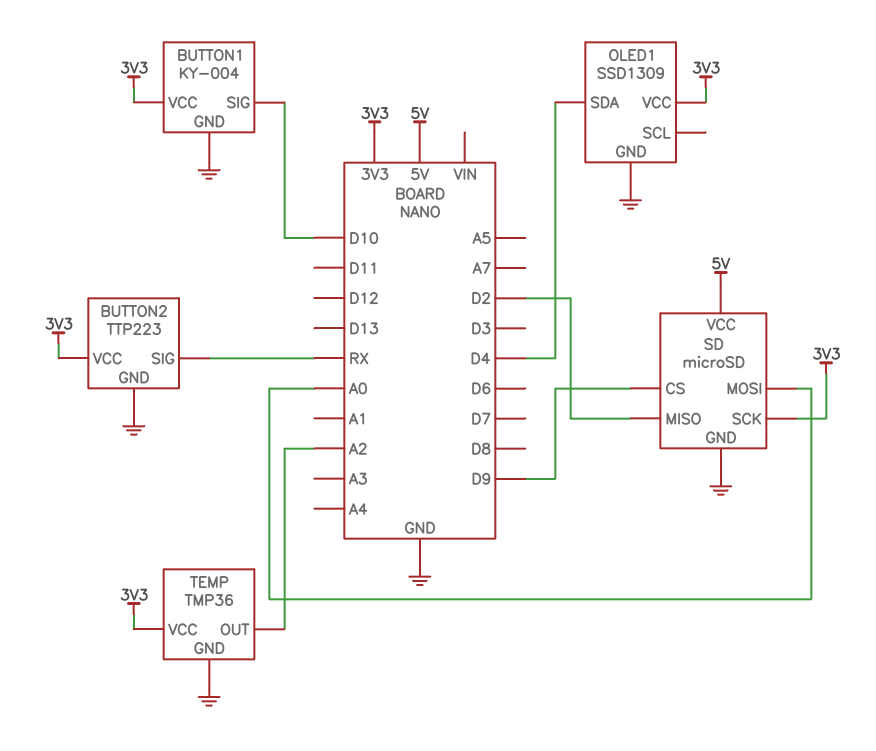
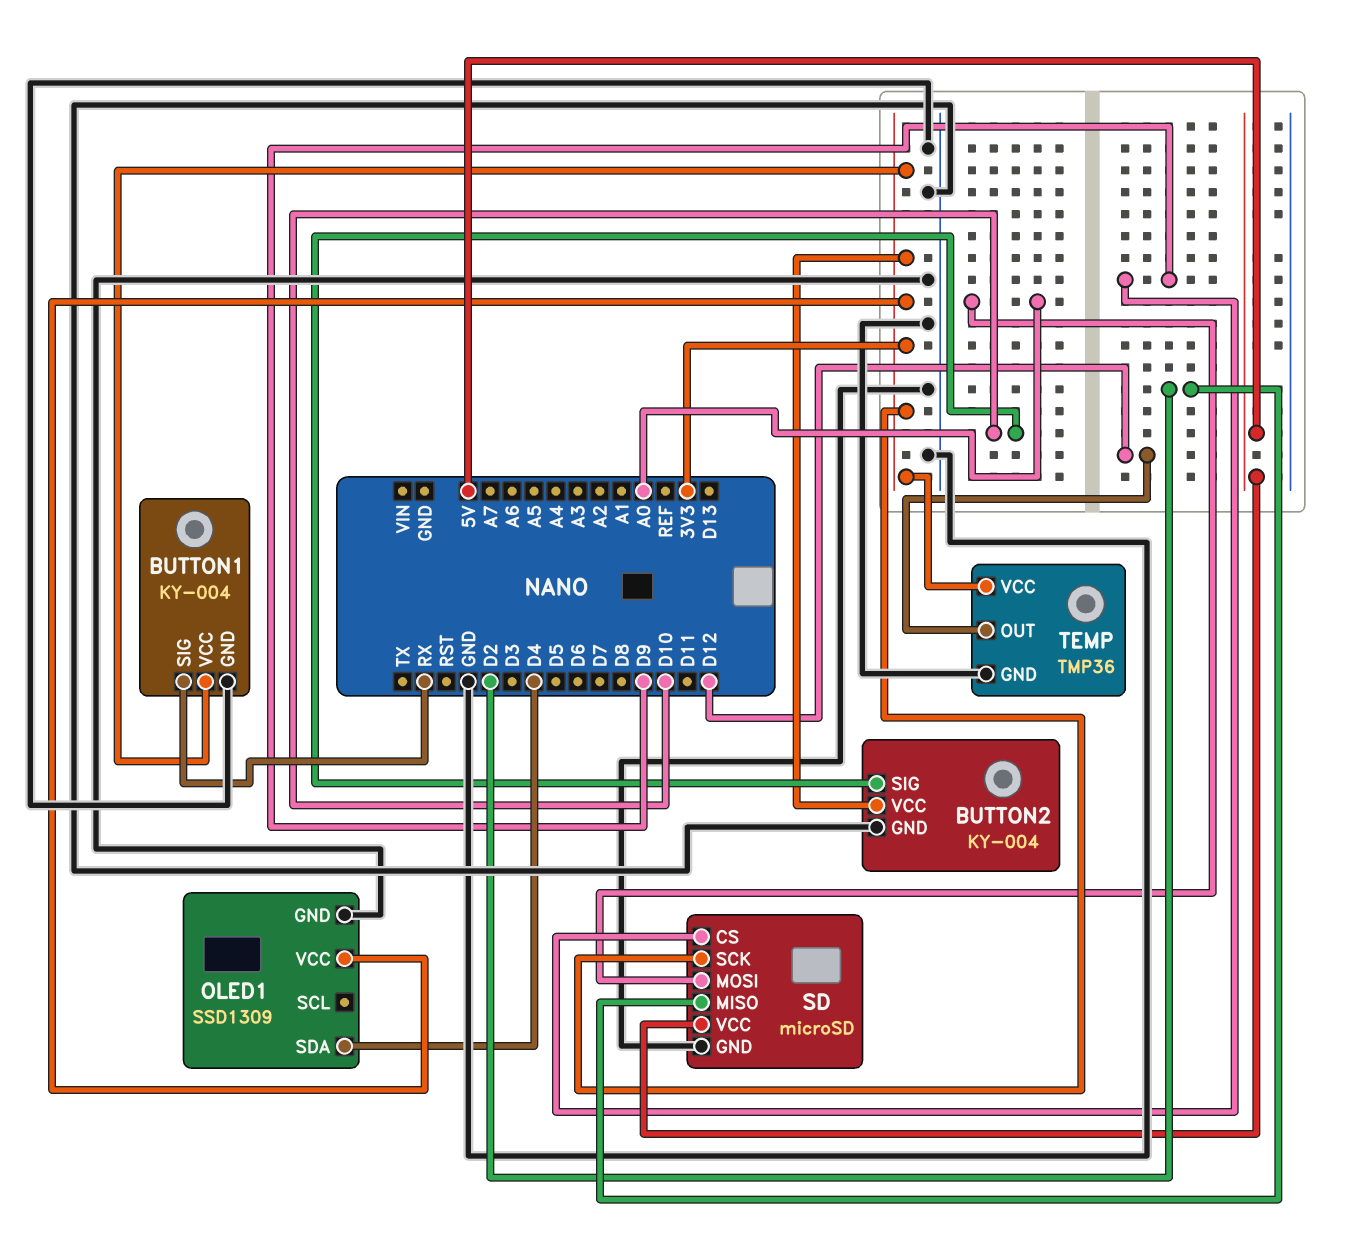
BUTTON1 pin SIG: D10 -> RX
BUTTON2: TTP223 -> KY-004
BUTTON2 pin SIG: RX -> D10
TEMP pin OUT: A2 -> D12

